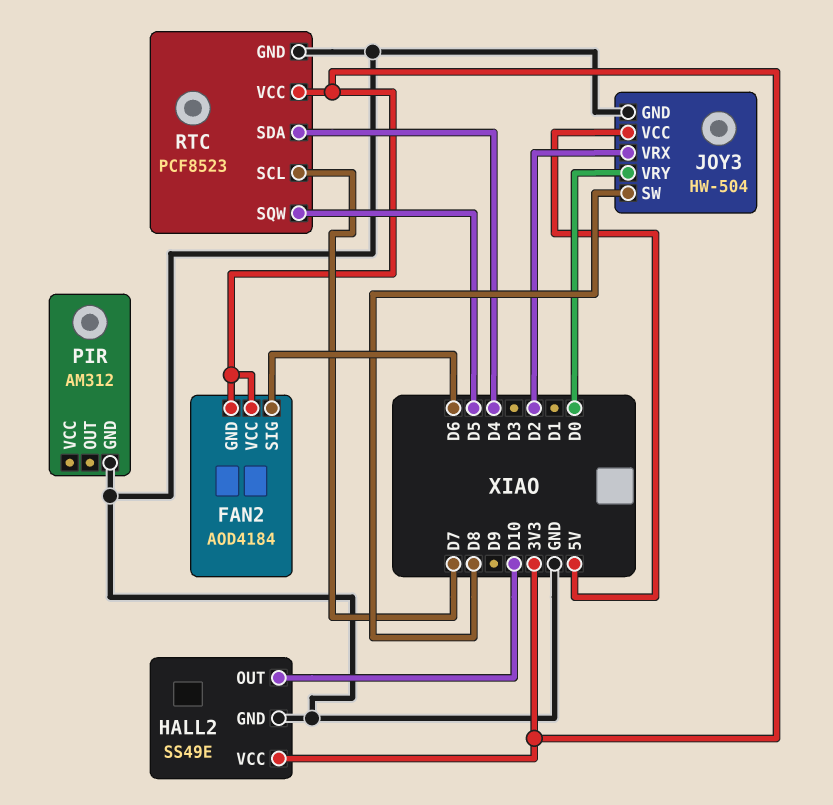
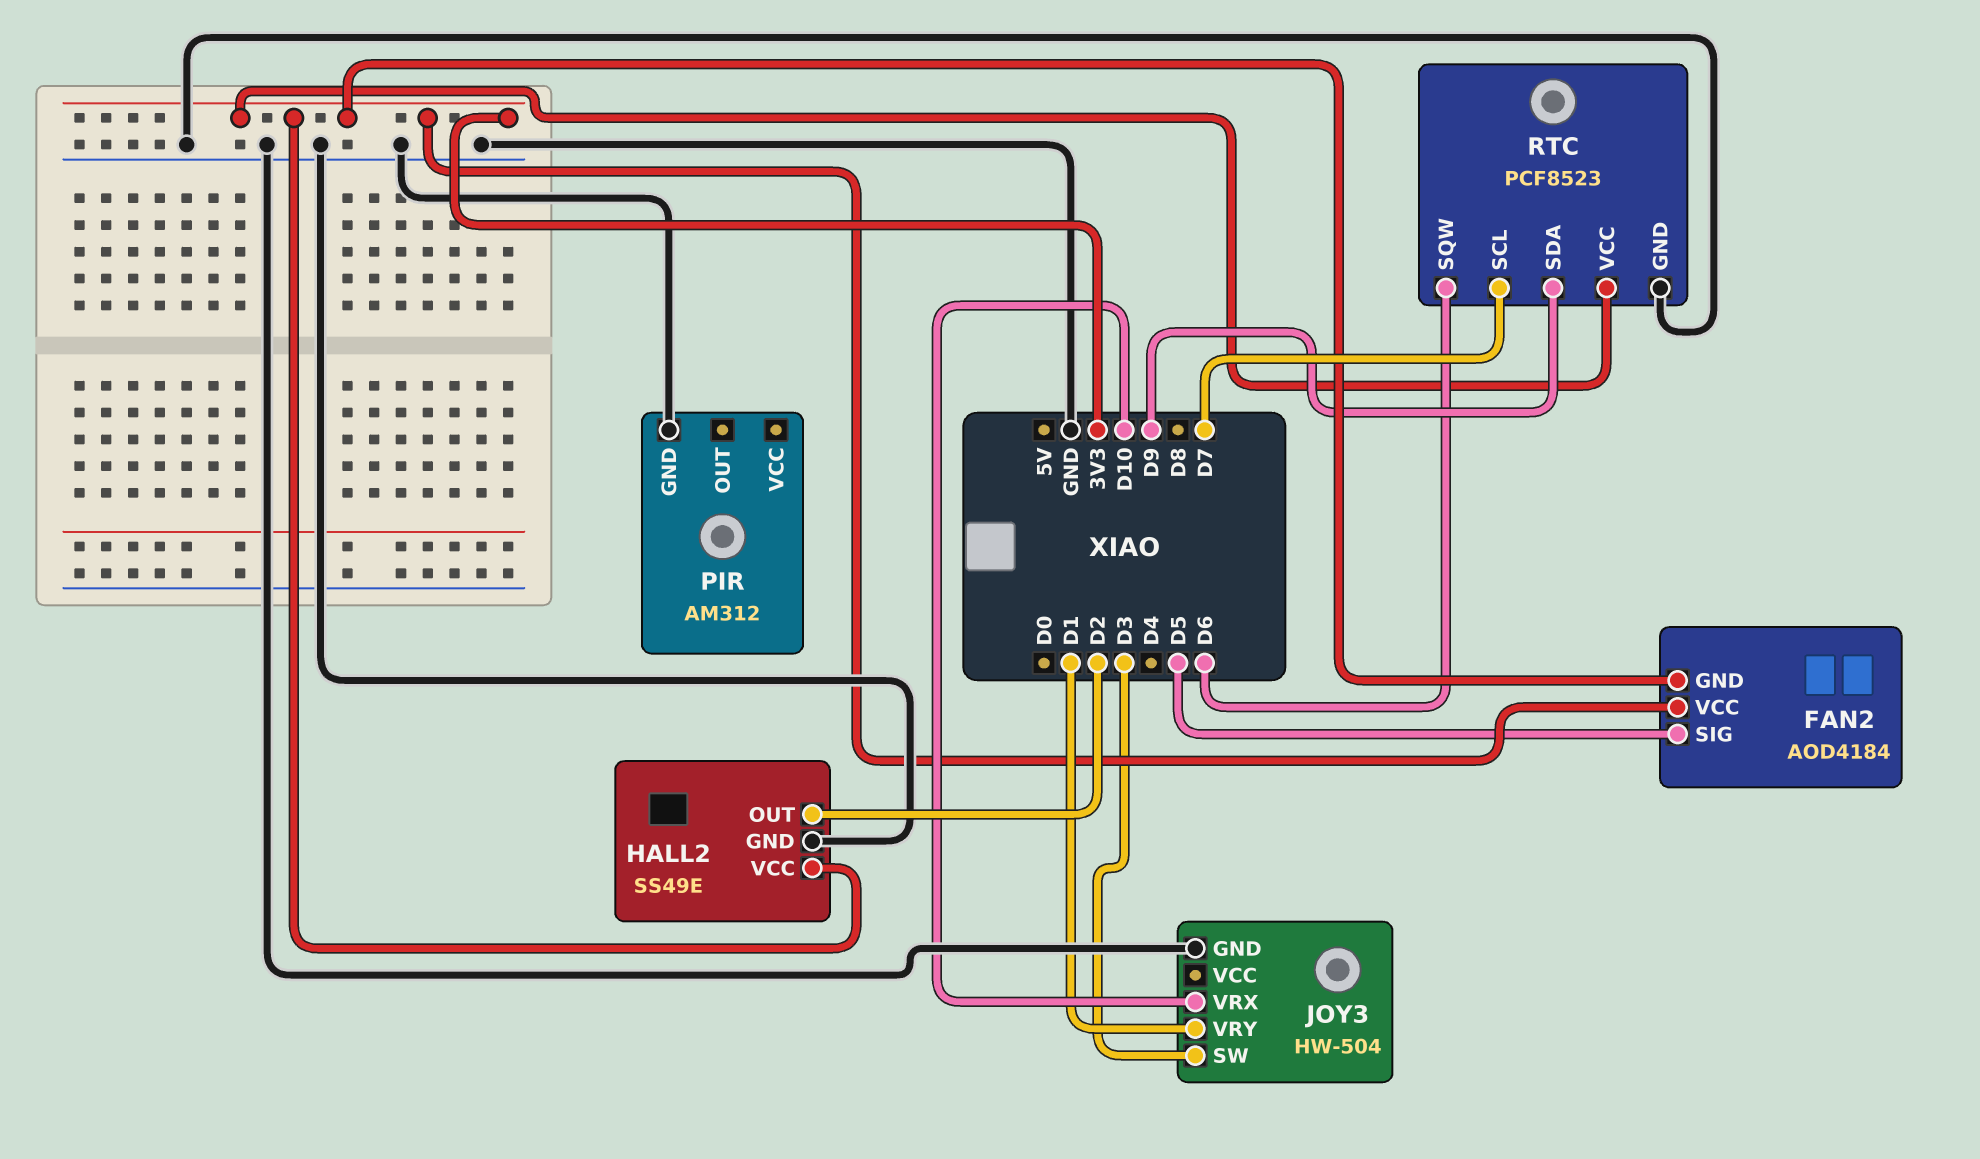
FAN2 pin SIG: D6 -> D5
HALL2 pin OUT: D10 -> D2
JOY3 pin SW: D8 -> D3
JOY3 pin VCC: 5V -> none
JOY3 pin VRX: D2 -> D10
JOY3 pin VRY: D0 -> D1
RTC pin SDA: D4 -> D9
RTC pin SQW: D5 -> D6

